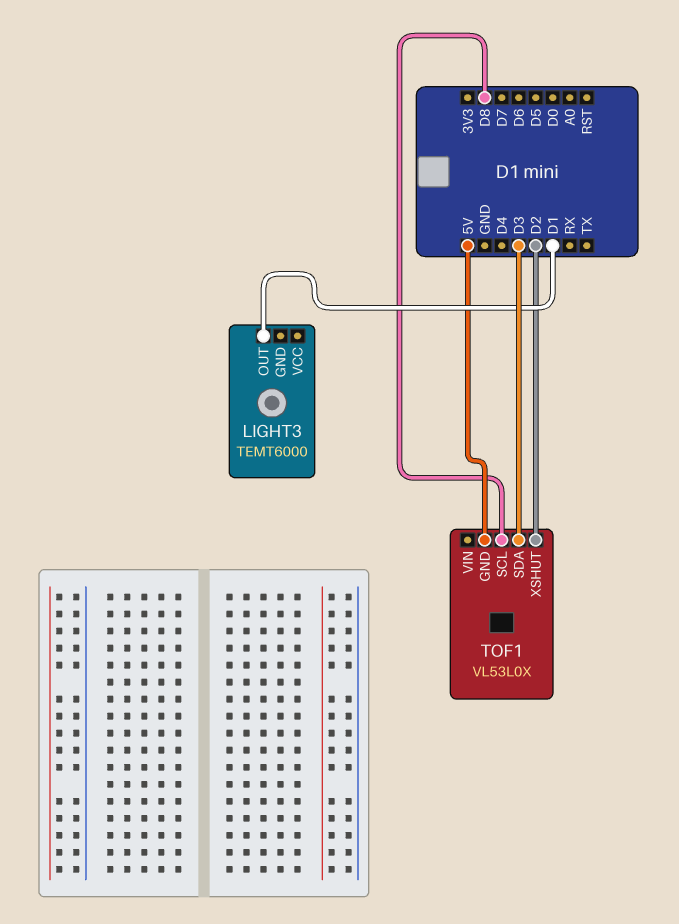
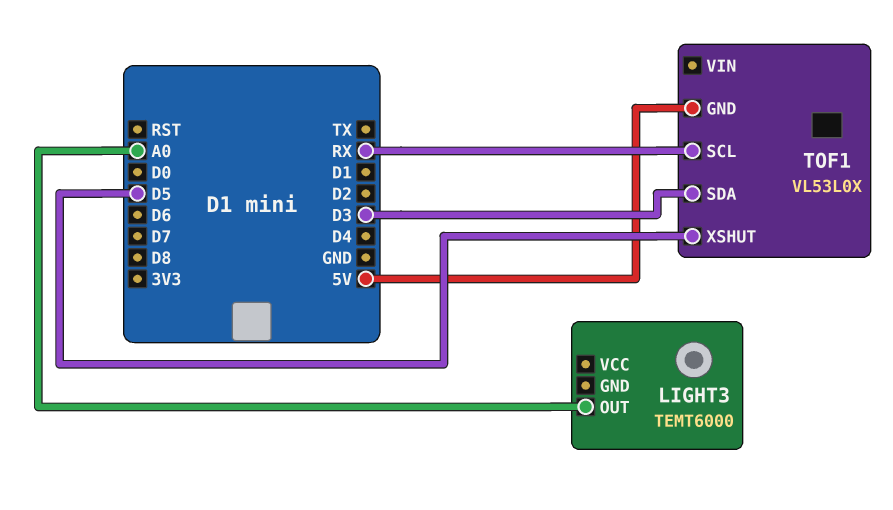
LIGHT3 pin OUT: D1 -> A0
TOF1 pin SCL: D8 -> RX
TOF1 pin XSHUT: D2 -> D5

